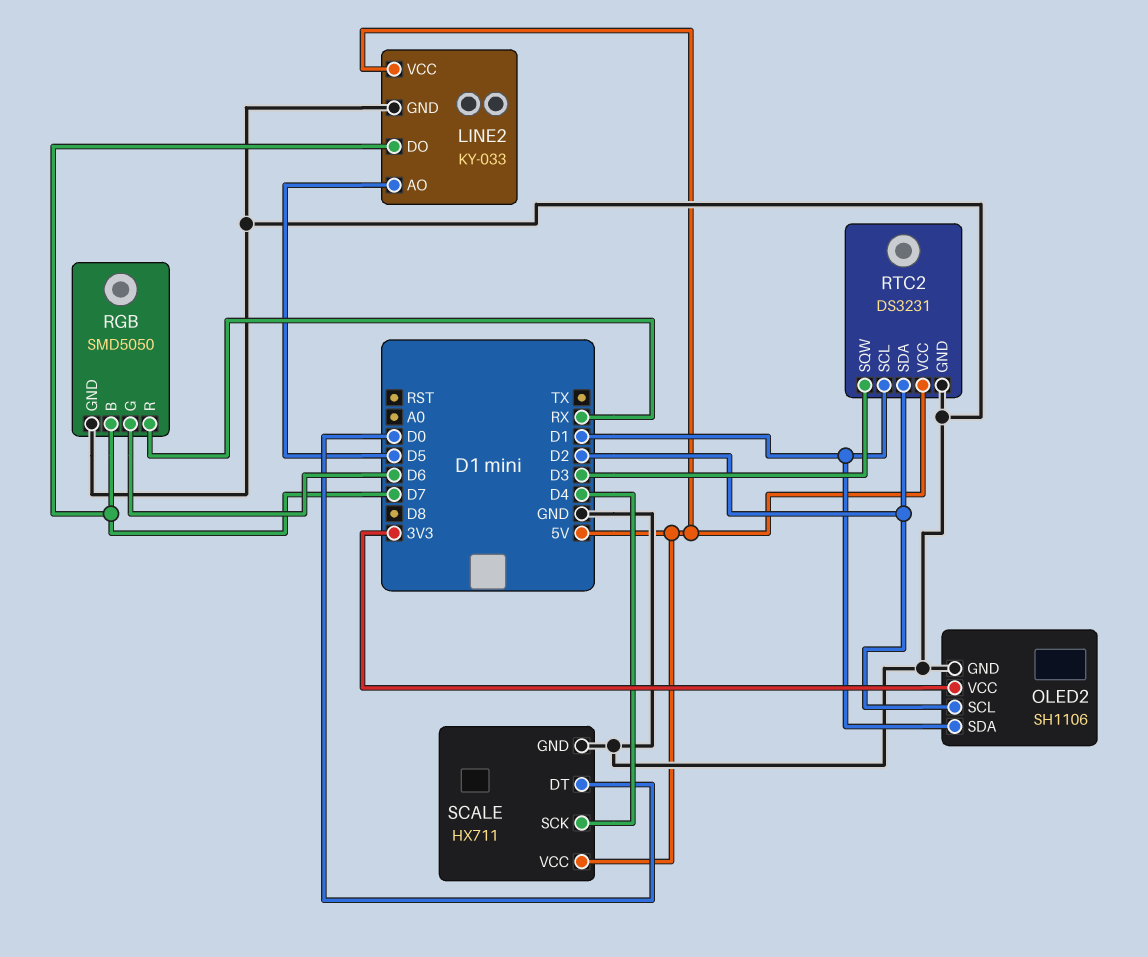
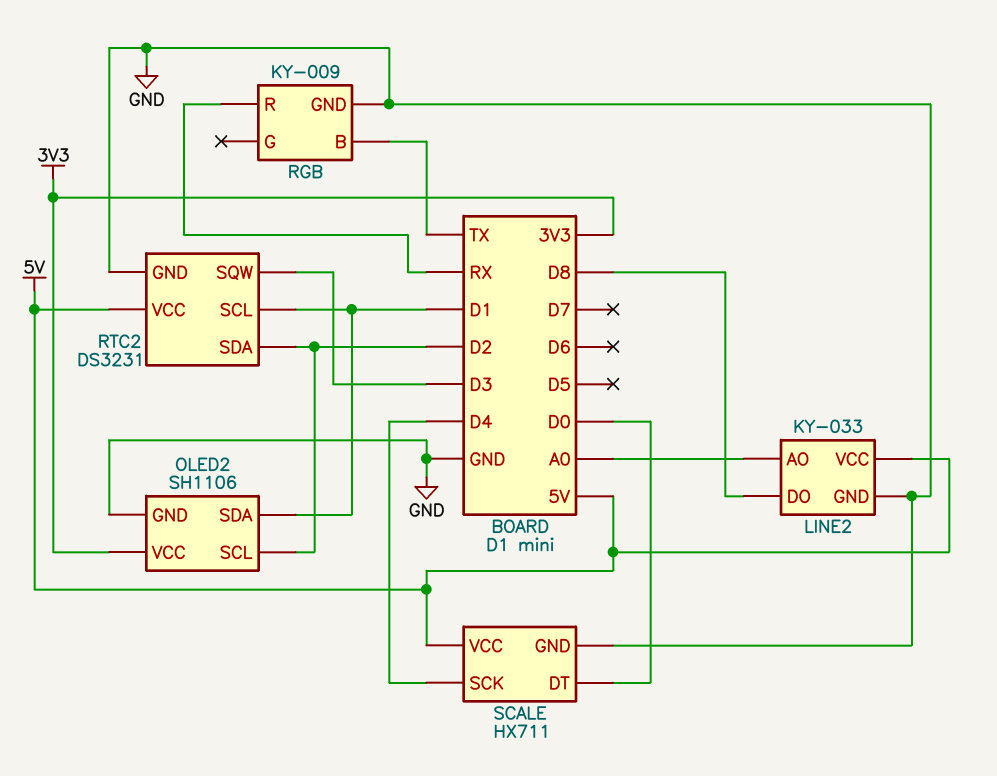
LINE2 pin AO: D5 -> A0
LINE2 pin DO: D7 -> D8
RGB: SMD5050 -> KY-009
RGB pin B: D7 -> TX
RGB pin G: D6 -> none

